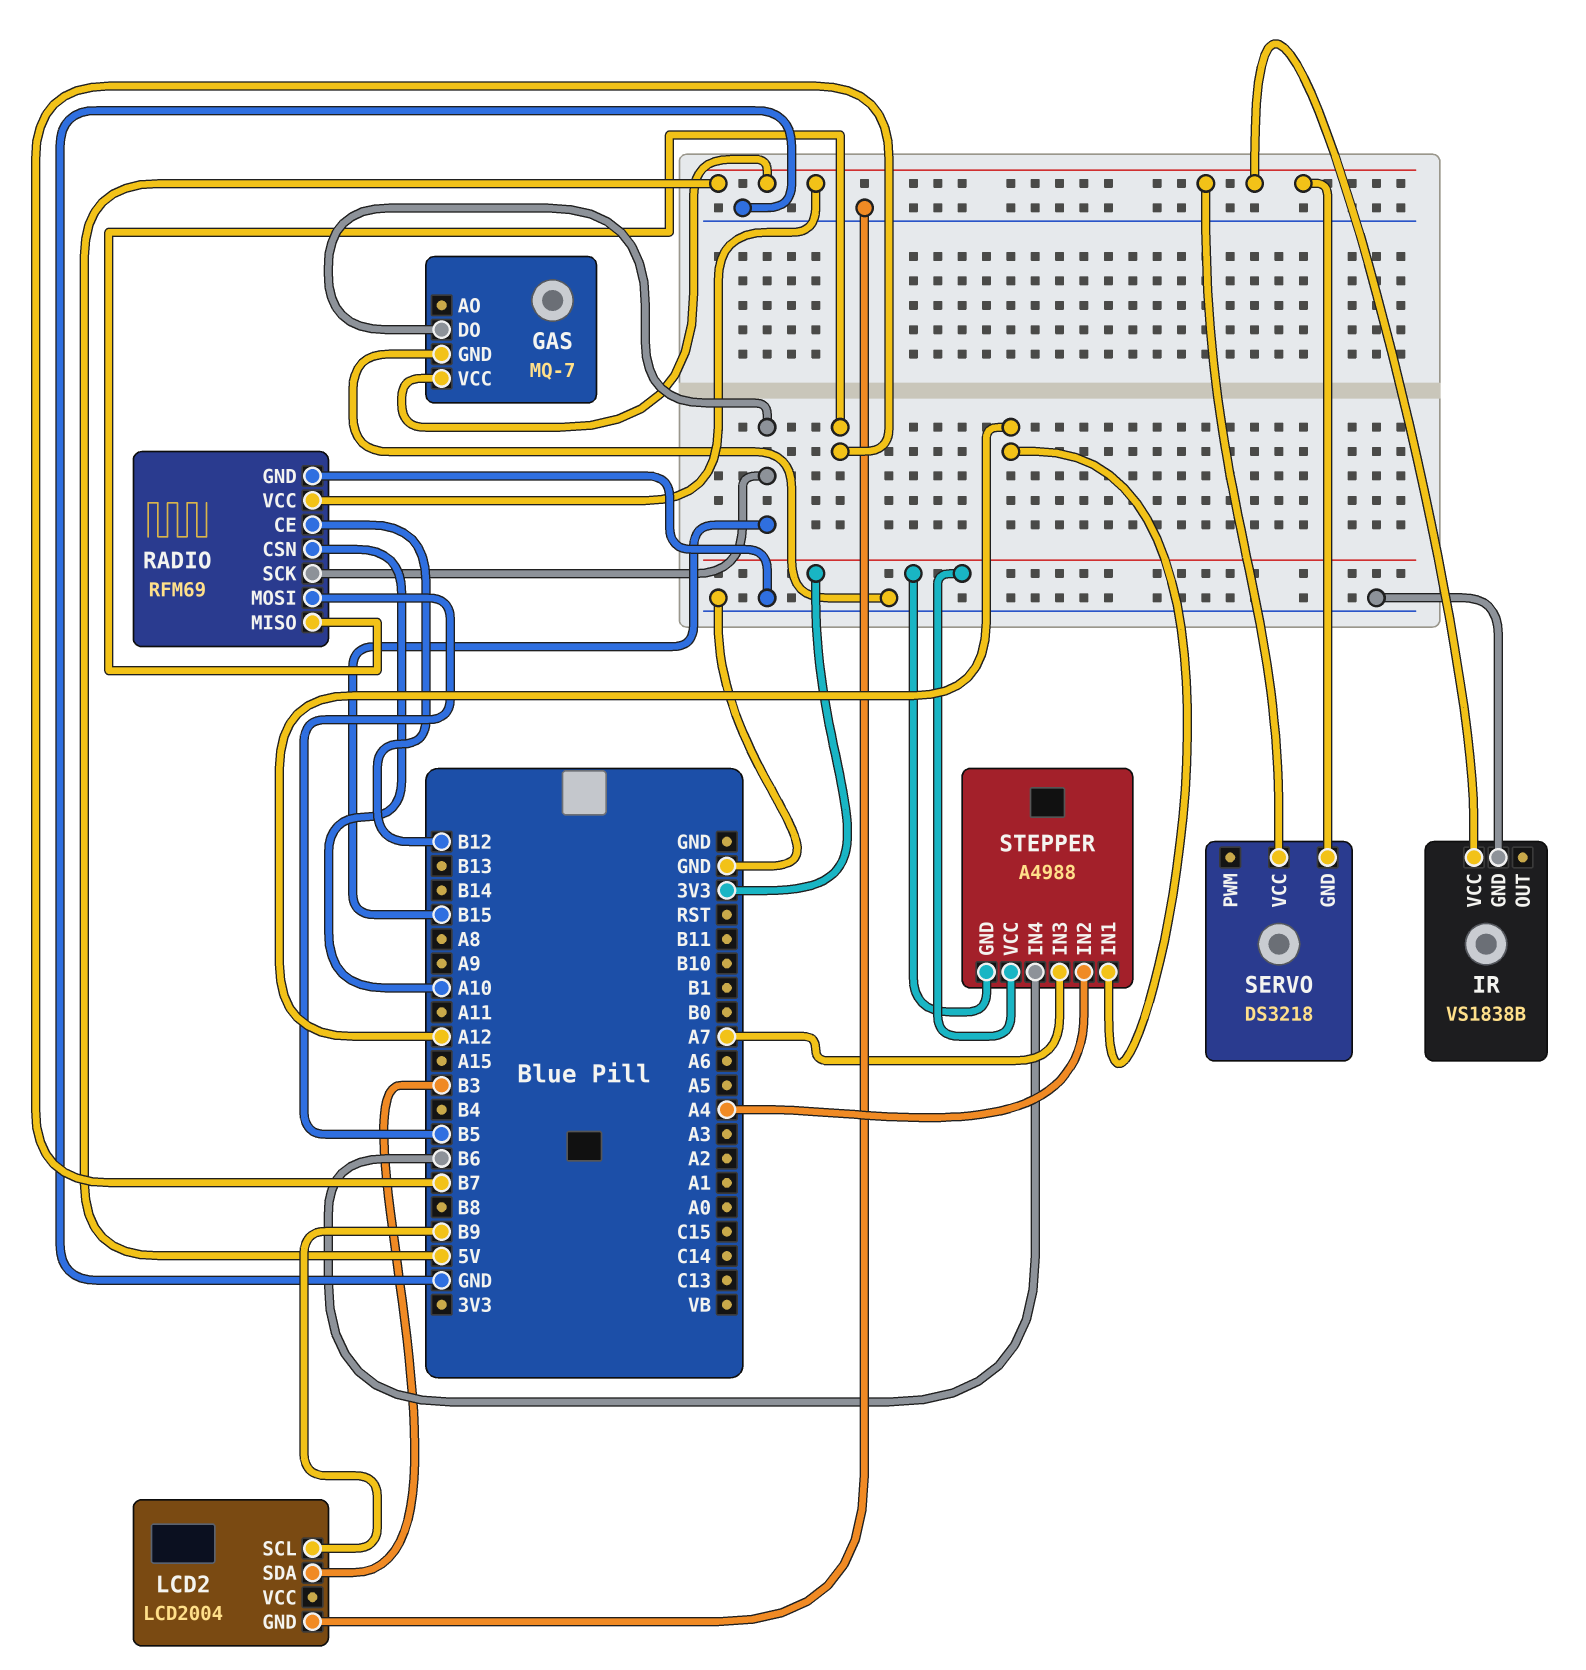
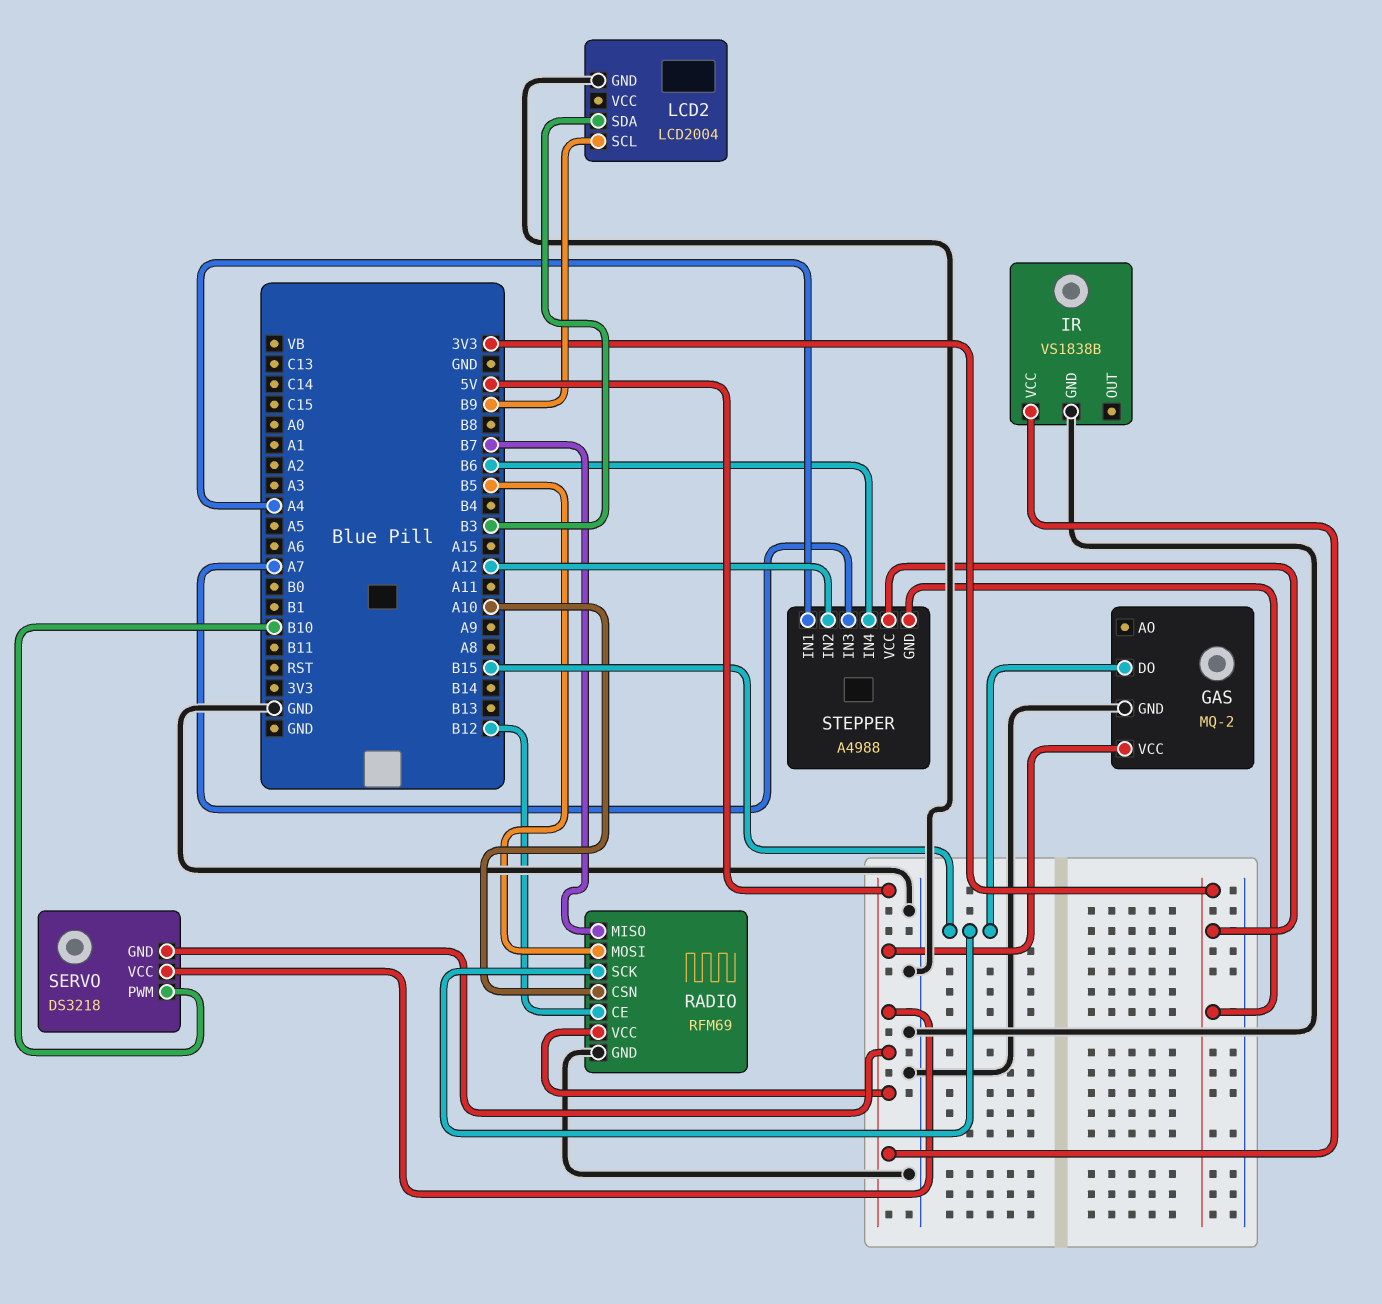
GAS: MQ-7 -> MQ-2
SERVO pin PWM: none -> B10
STEPPER pin IN1: A12 -> A4
STEPPER pin IN2: A4 -> A12

